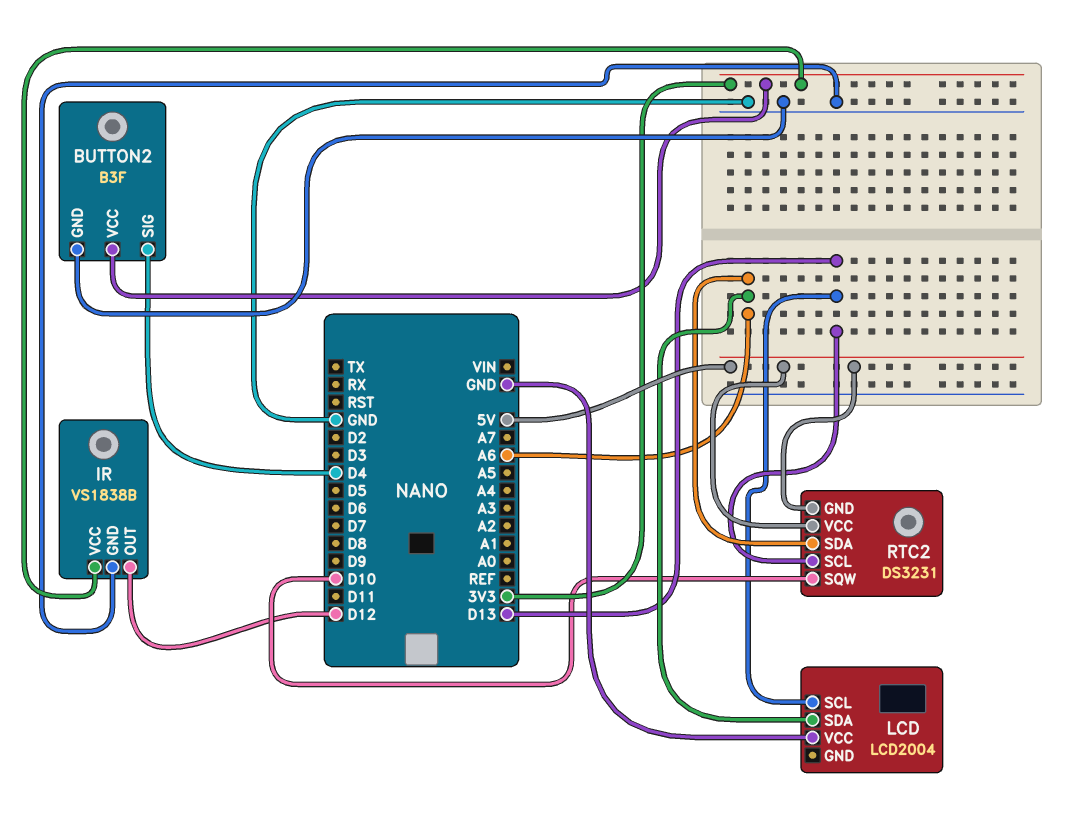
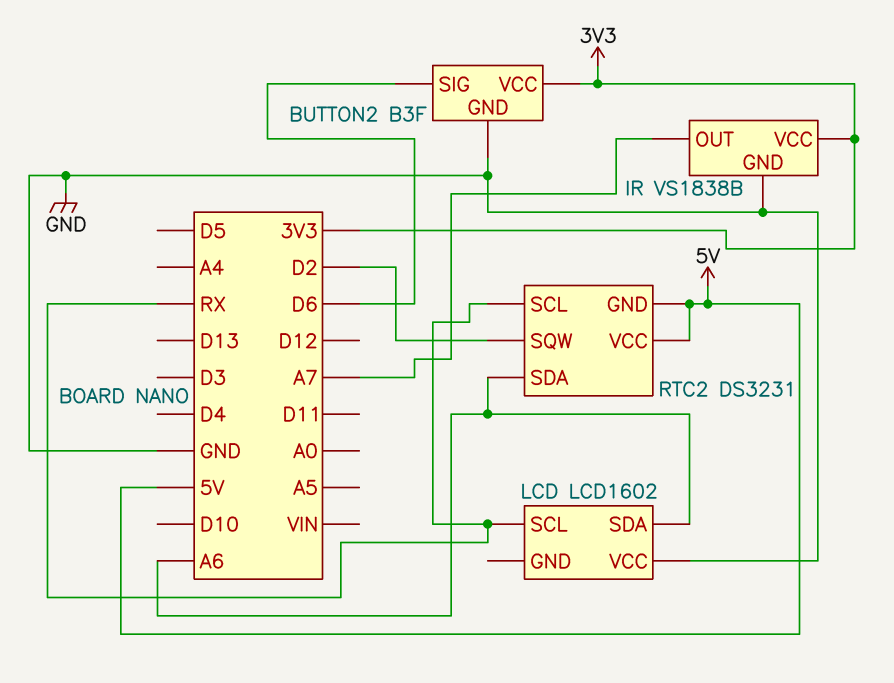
BUTTON2 pin SIG: D4 -> D6
IR pin OUT: D12 -> A7
LCD: LCD2004 -> LCD1602
LCD pin SCL: D13 -> RX
RTC2 pin SCL: D13 -> RX
RTC2 pin SQW: D10 -> D2

